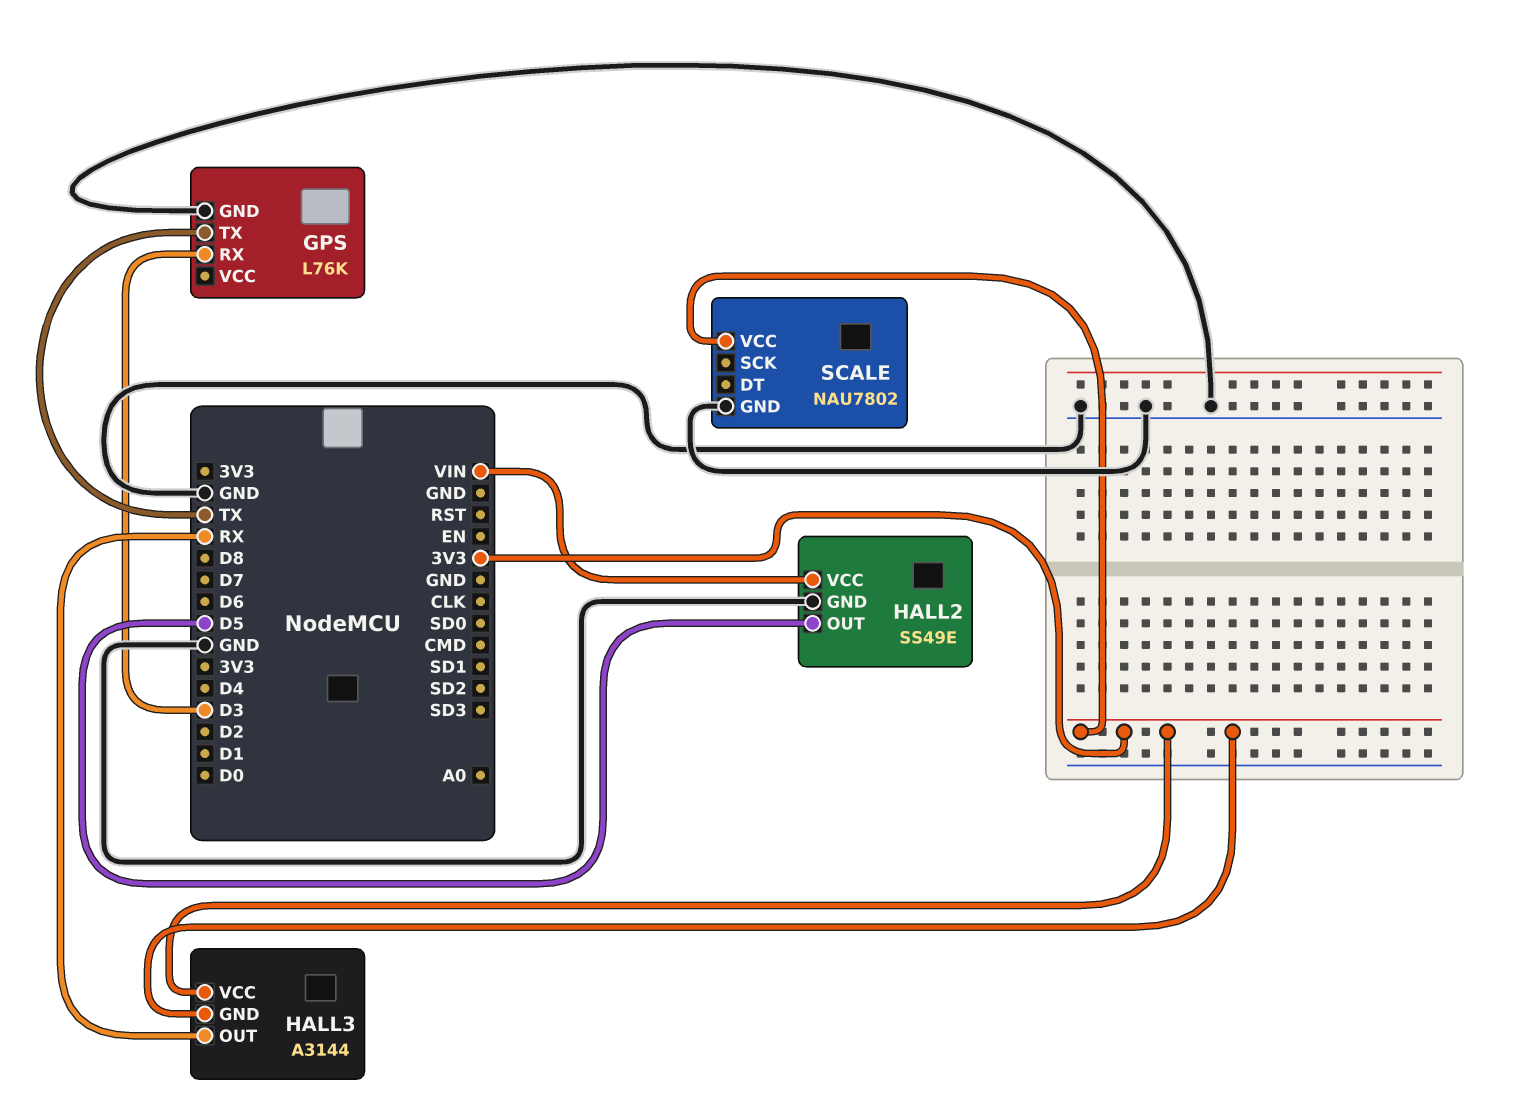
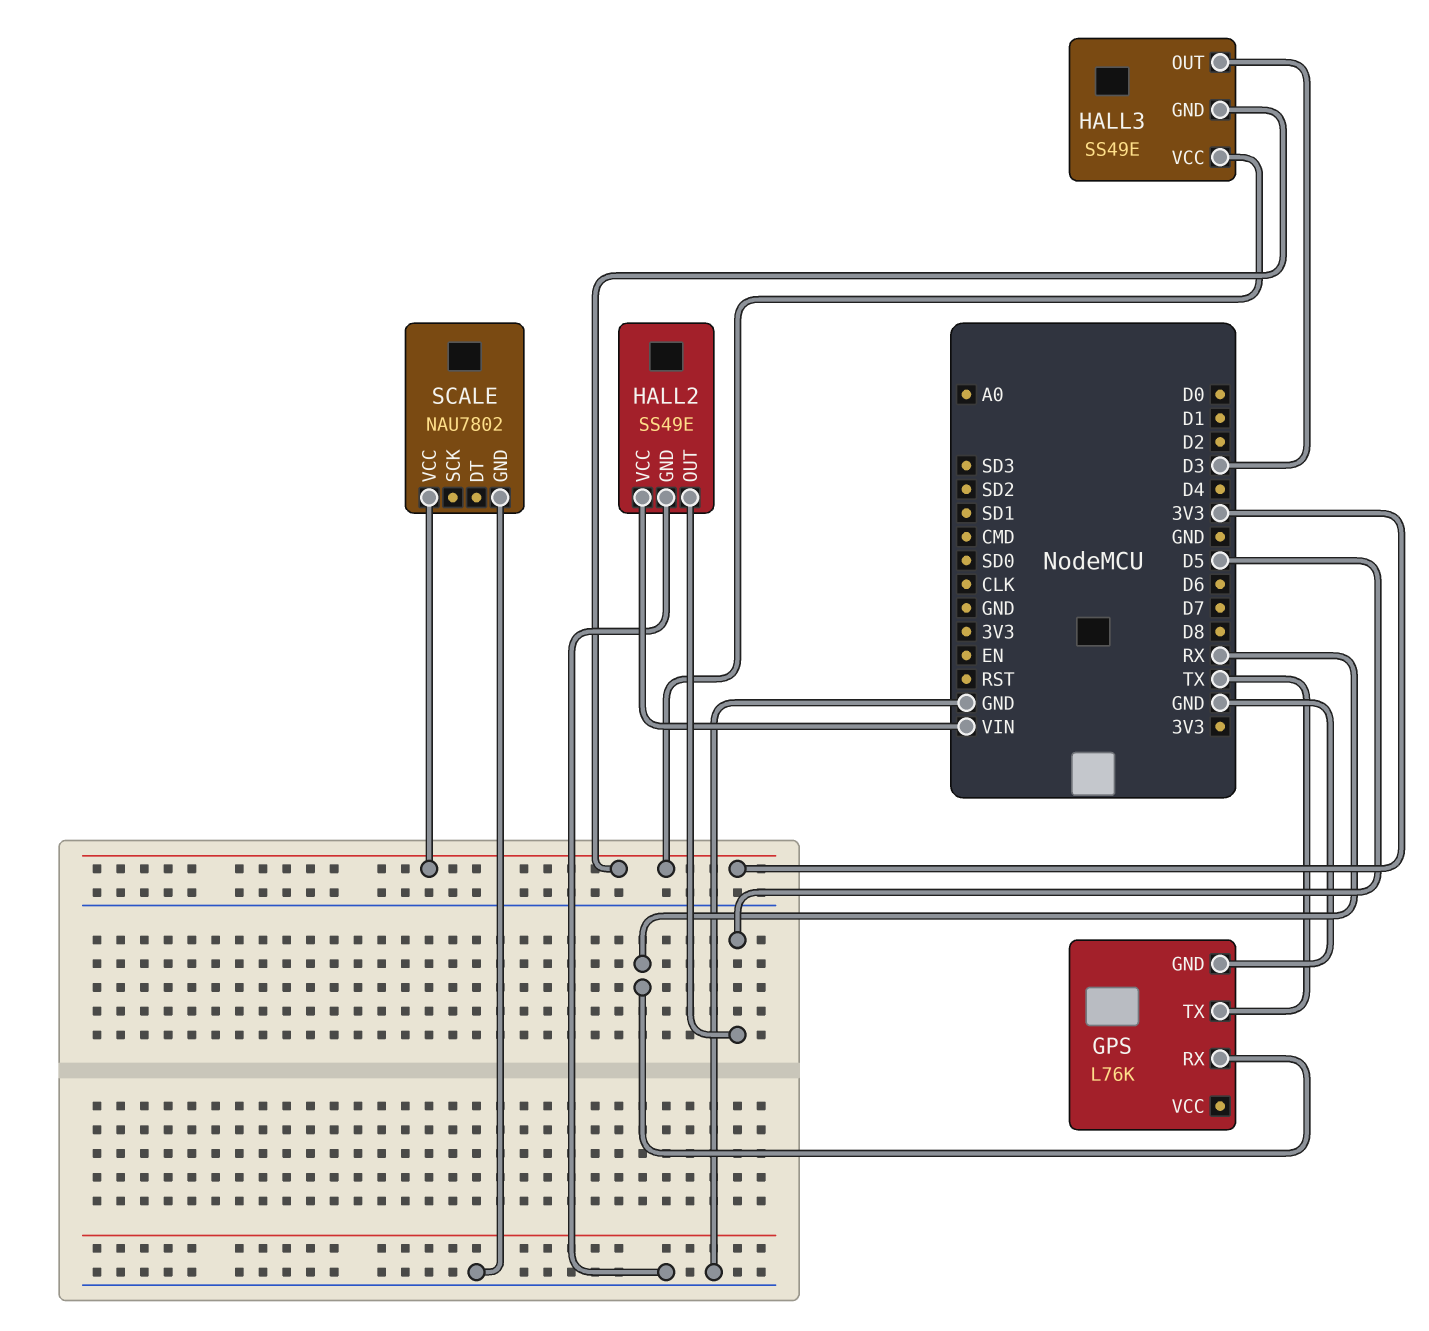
GPS pin RX: D3 -> RX
HALL3: A3144 -> SS49E
HALL3 pin OUT: RX -> D3

